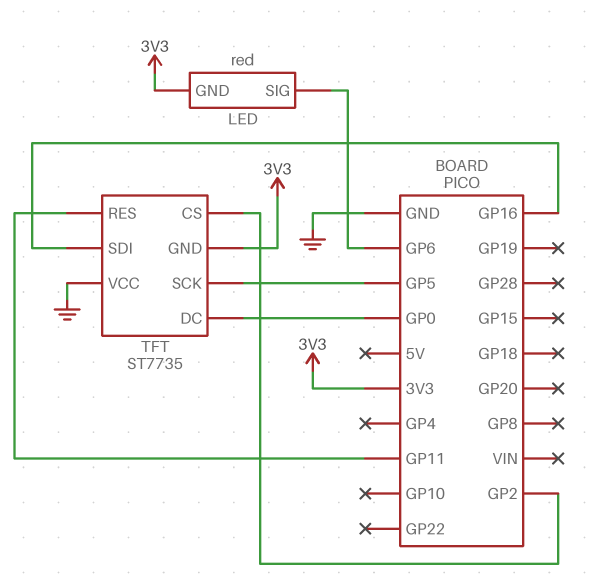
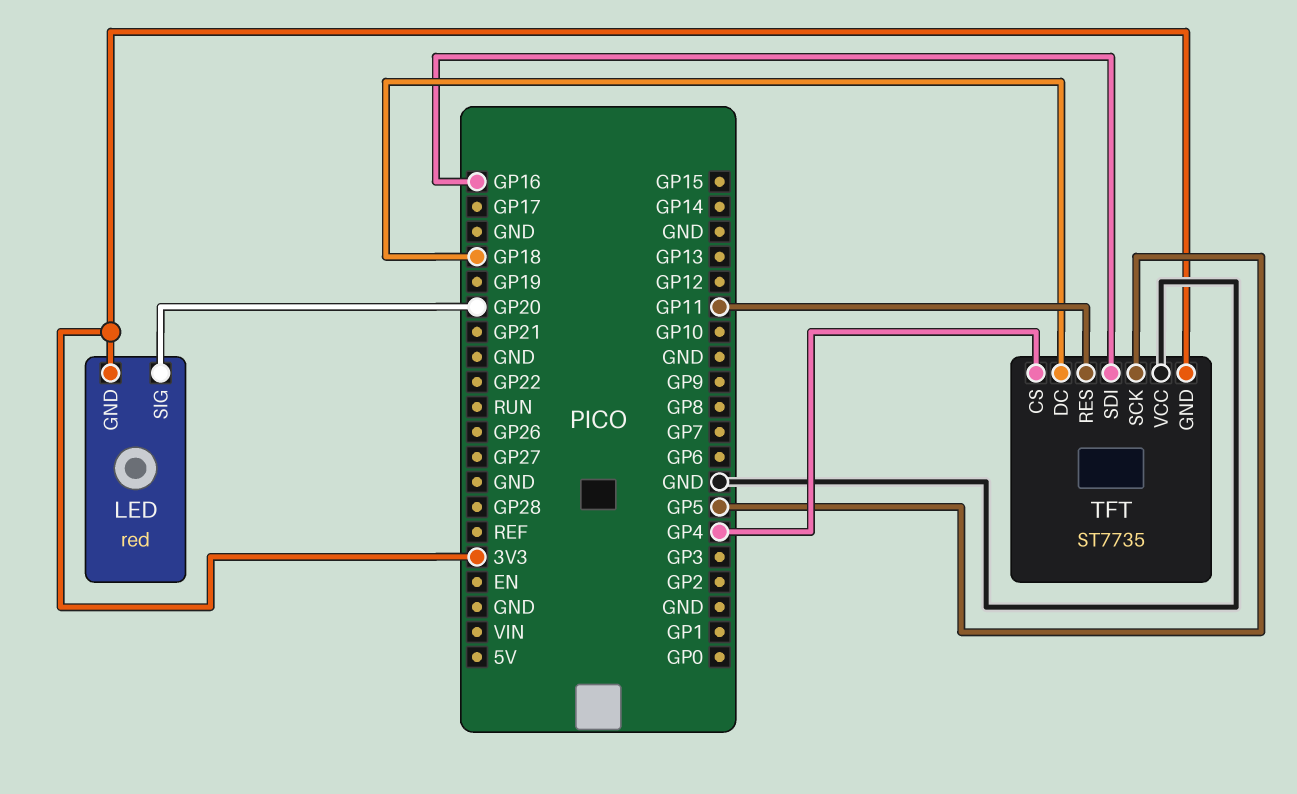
LED pin SIG: GP6 -> GP20
TFT pin CS: GP2 -> GP4
TFT pin DC: GP0 -> GP18

